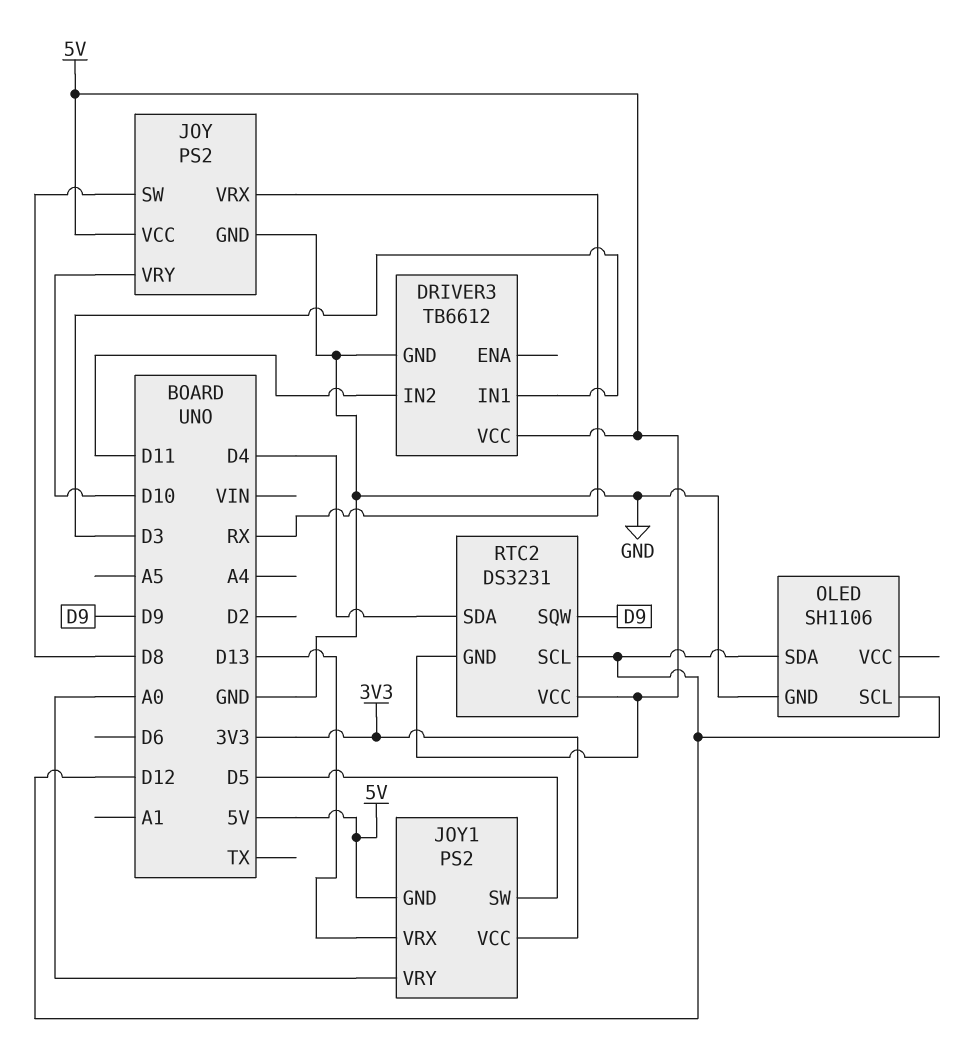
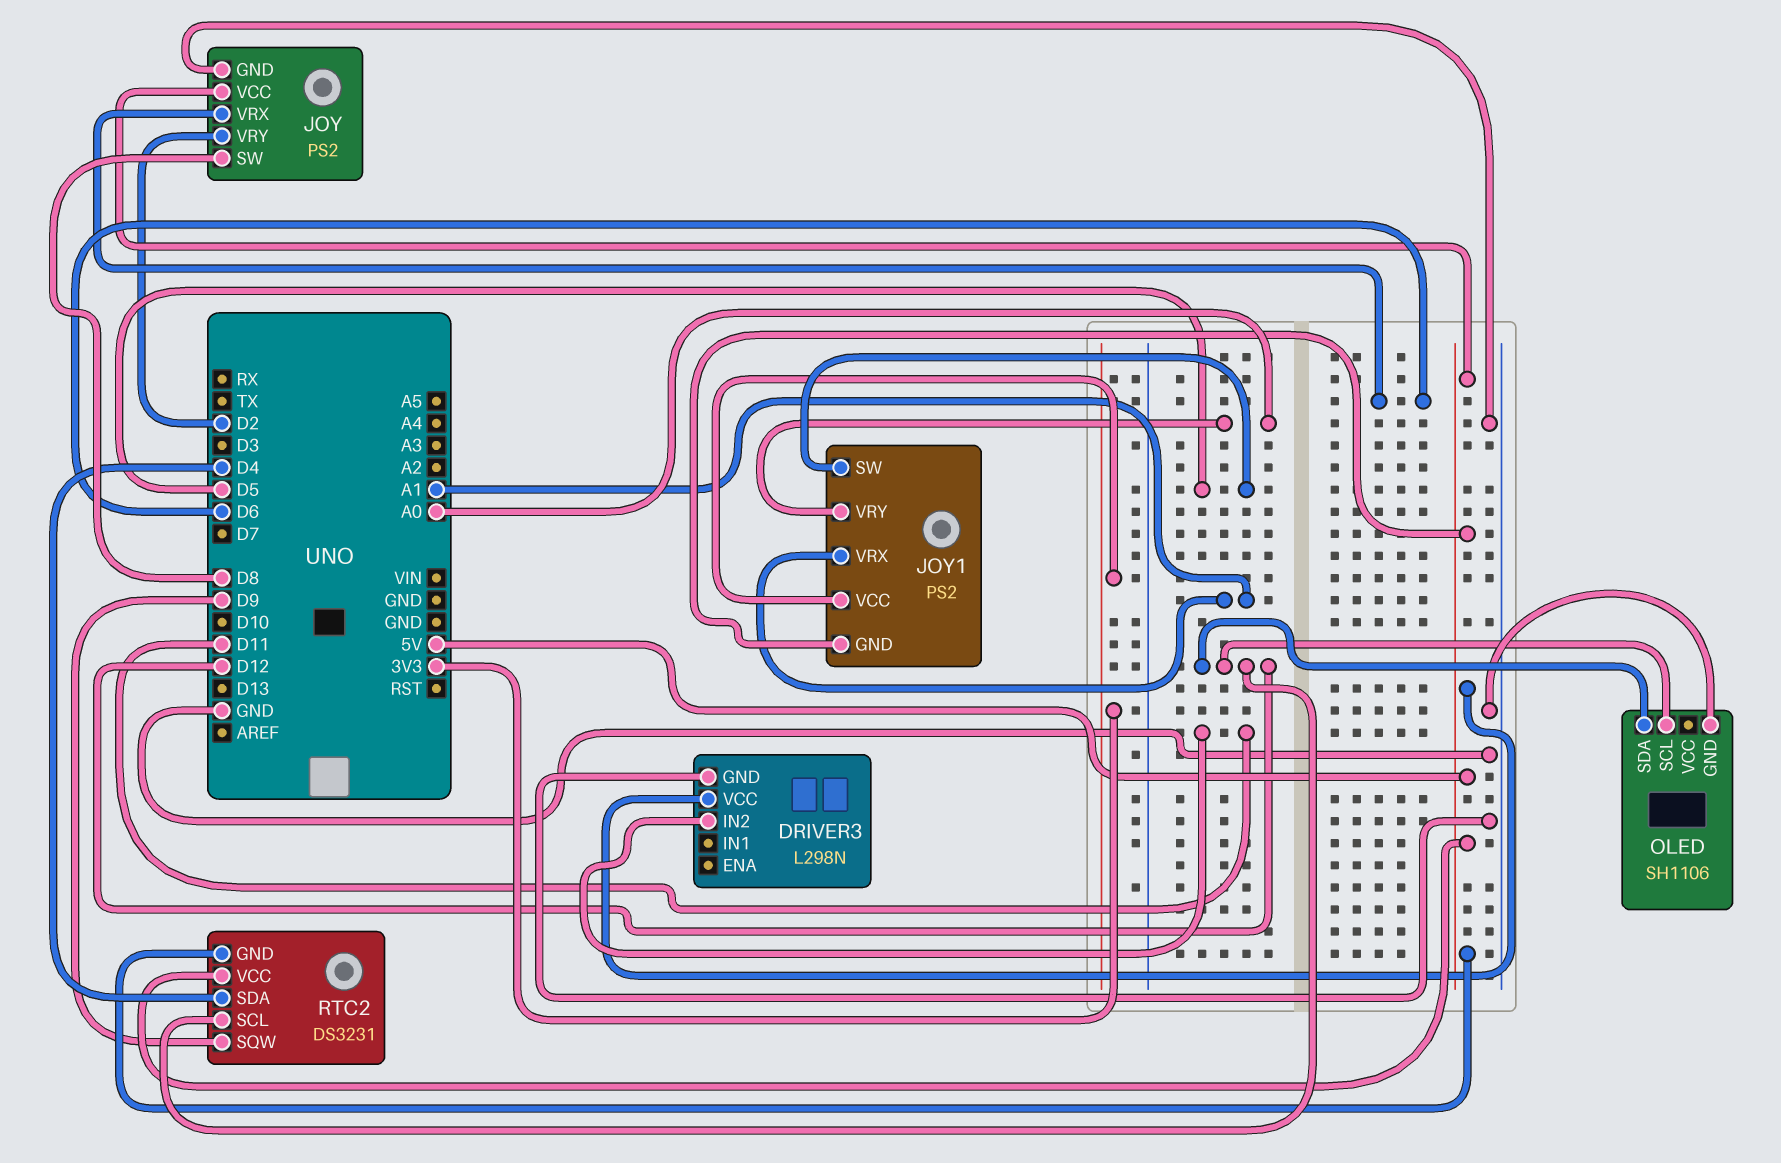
DRIVER3: TB6612 -> L298N
DRIVER3 pin IN1: D3 -> none
JOY pin VRX: RX -> D6
JOY pin VRY: D10 -> D2
JOY1 pin VRX: D13 -> A1

